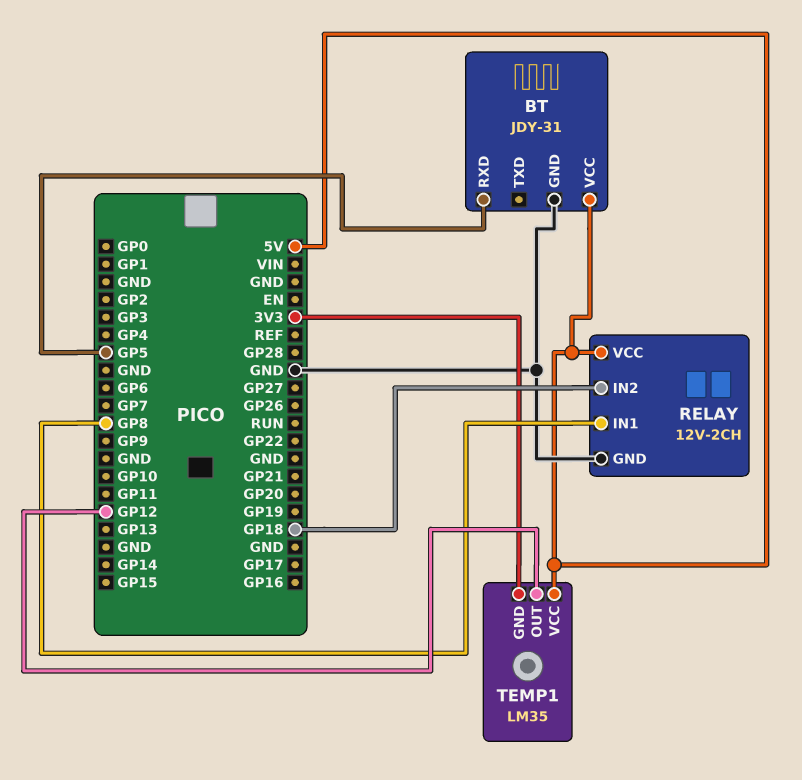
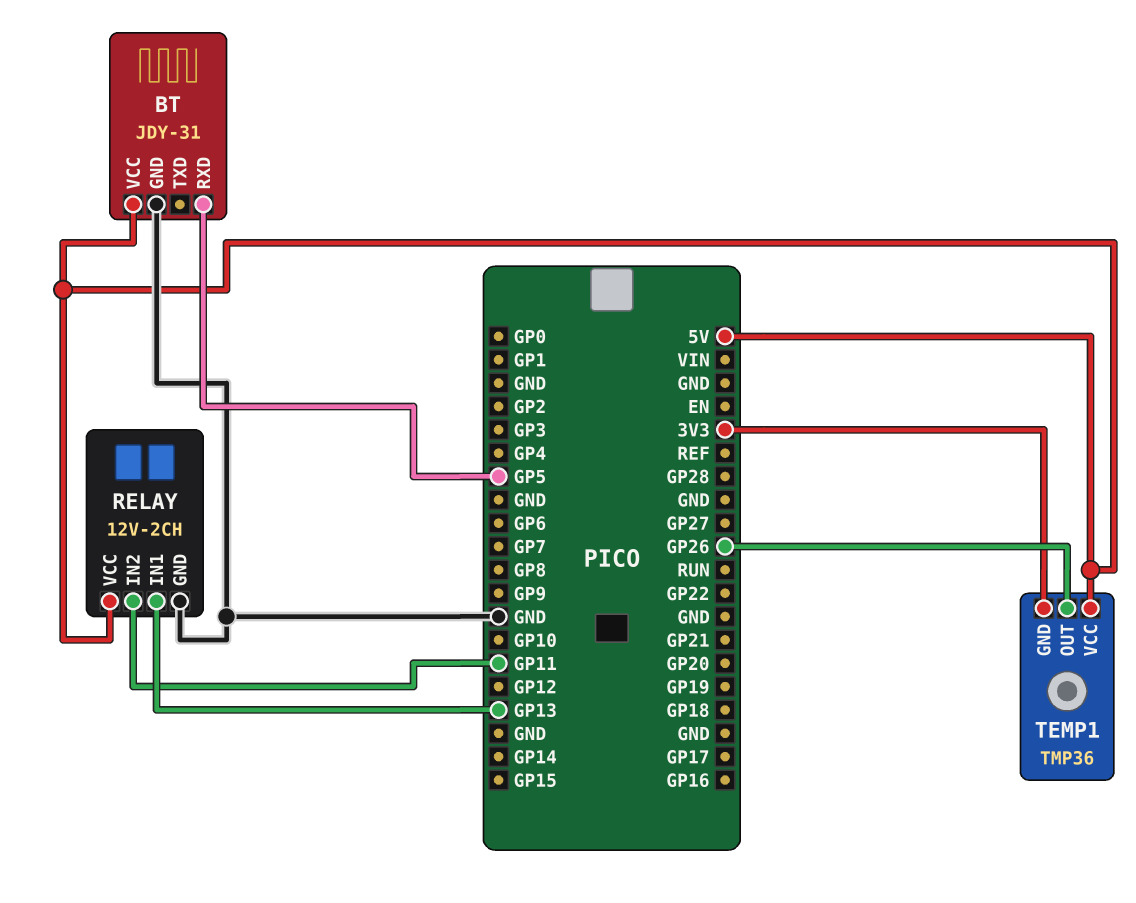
RELAY pin IN1: GP8 -> GP13
RELAY pin IN2: GP18 -> GP11
TEMP1: LM35 -> TMP36
TEMP1 pin OUT: GP12 -> GP26

